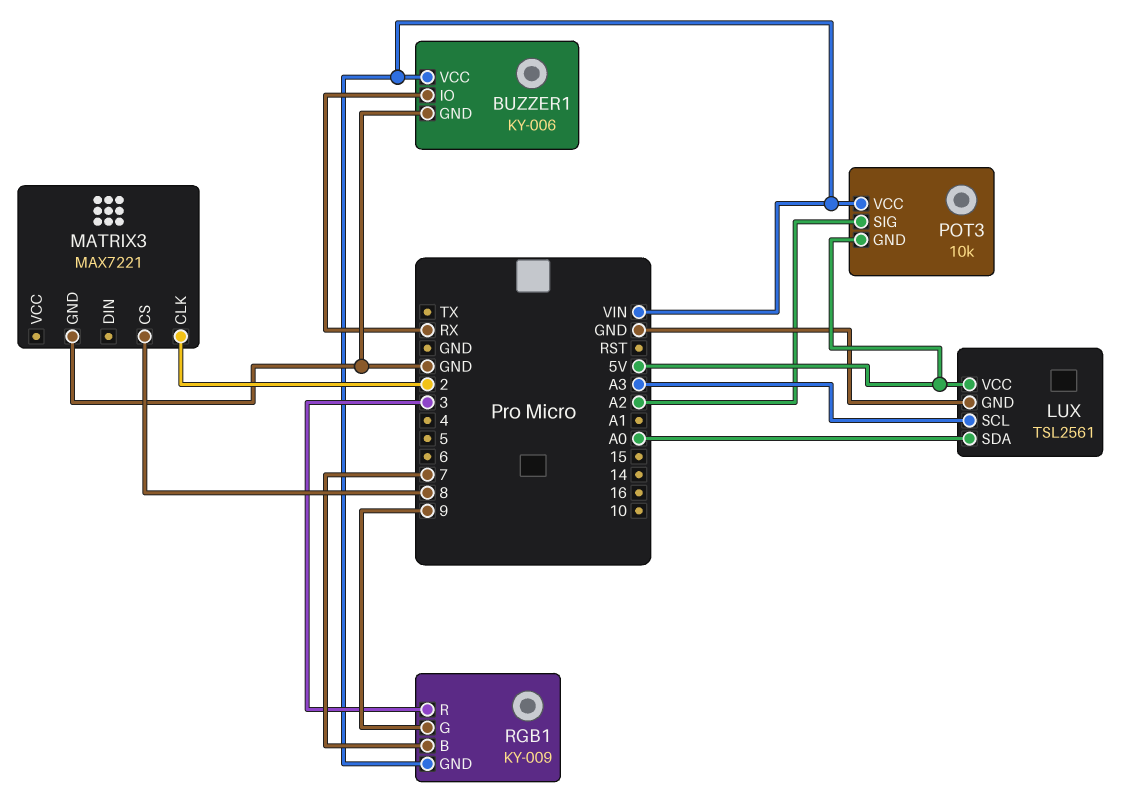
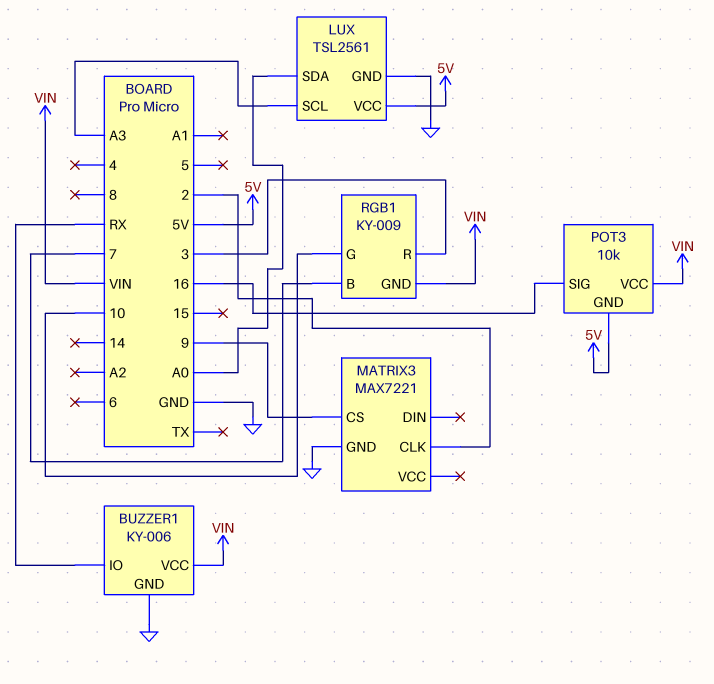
MATRIX3 pin CS: 8 -> 9
POT3 pin SIG: A2 -> 16
RGB1 pin G: 9 -> 10

